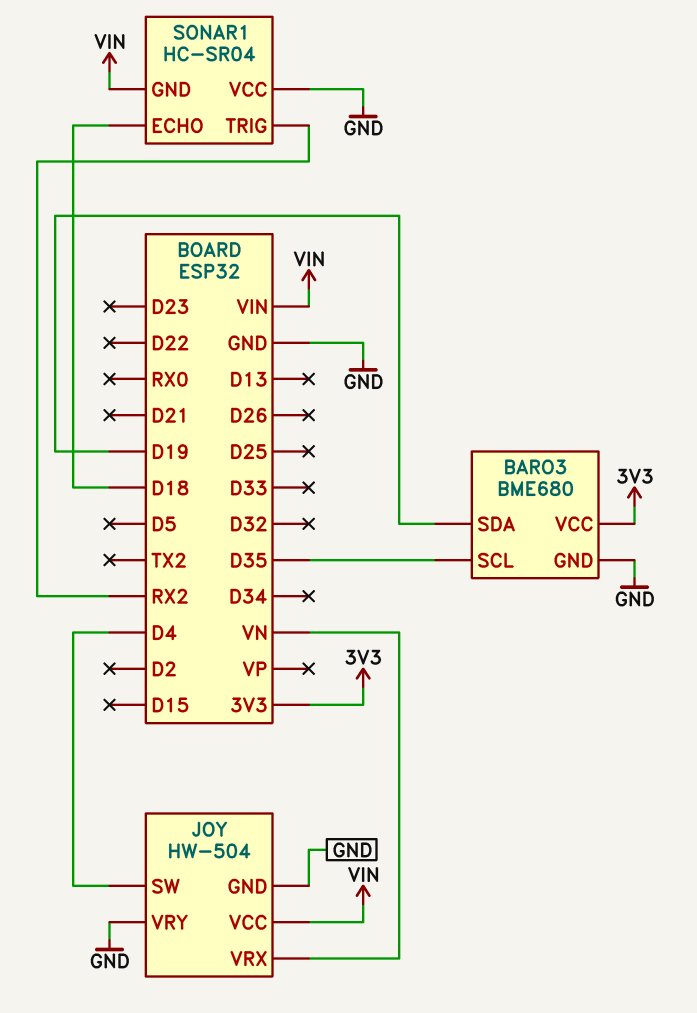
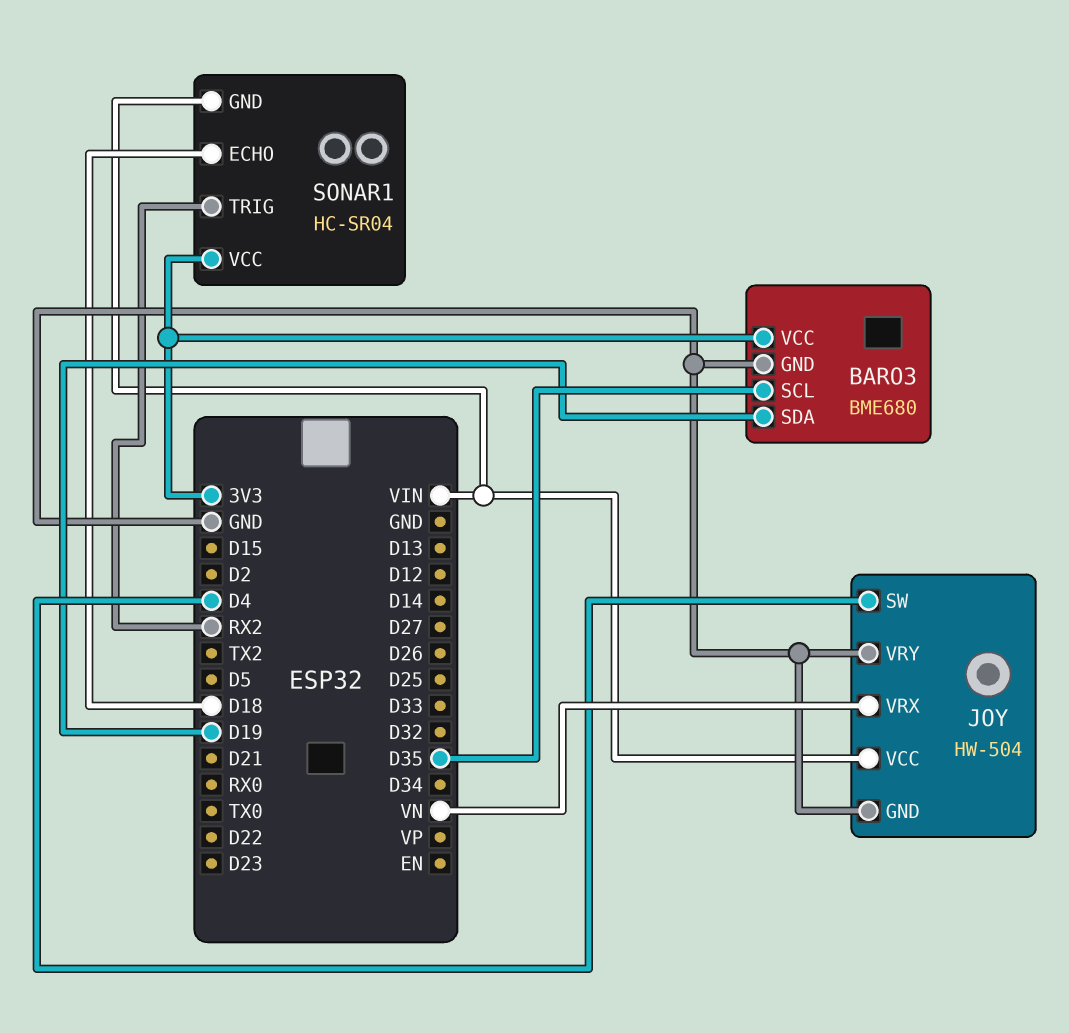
SONAR1 pin VCC: GND -> 3V3

